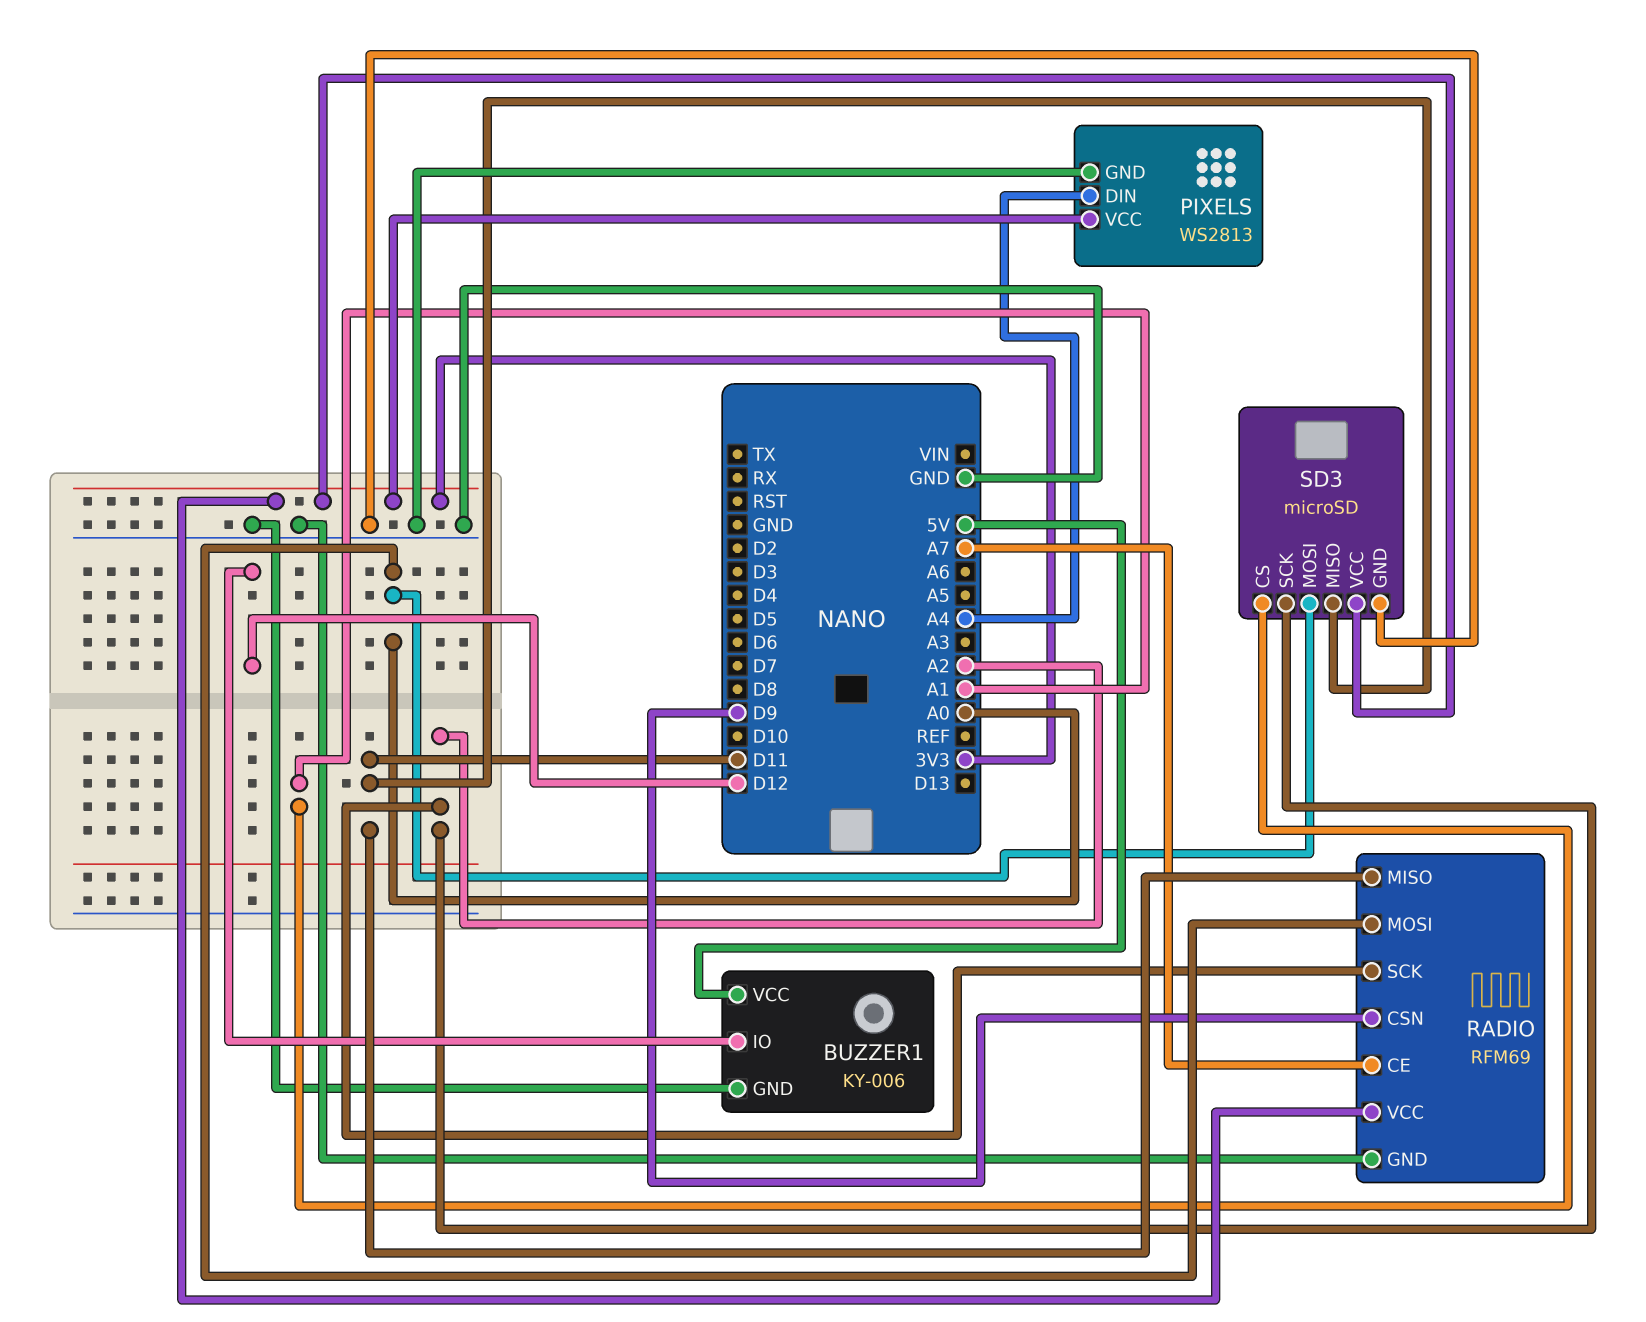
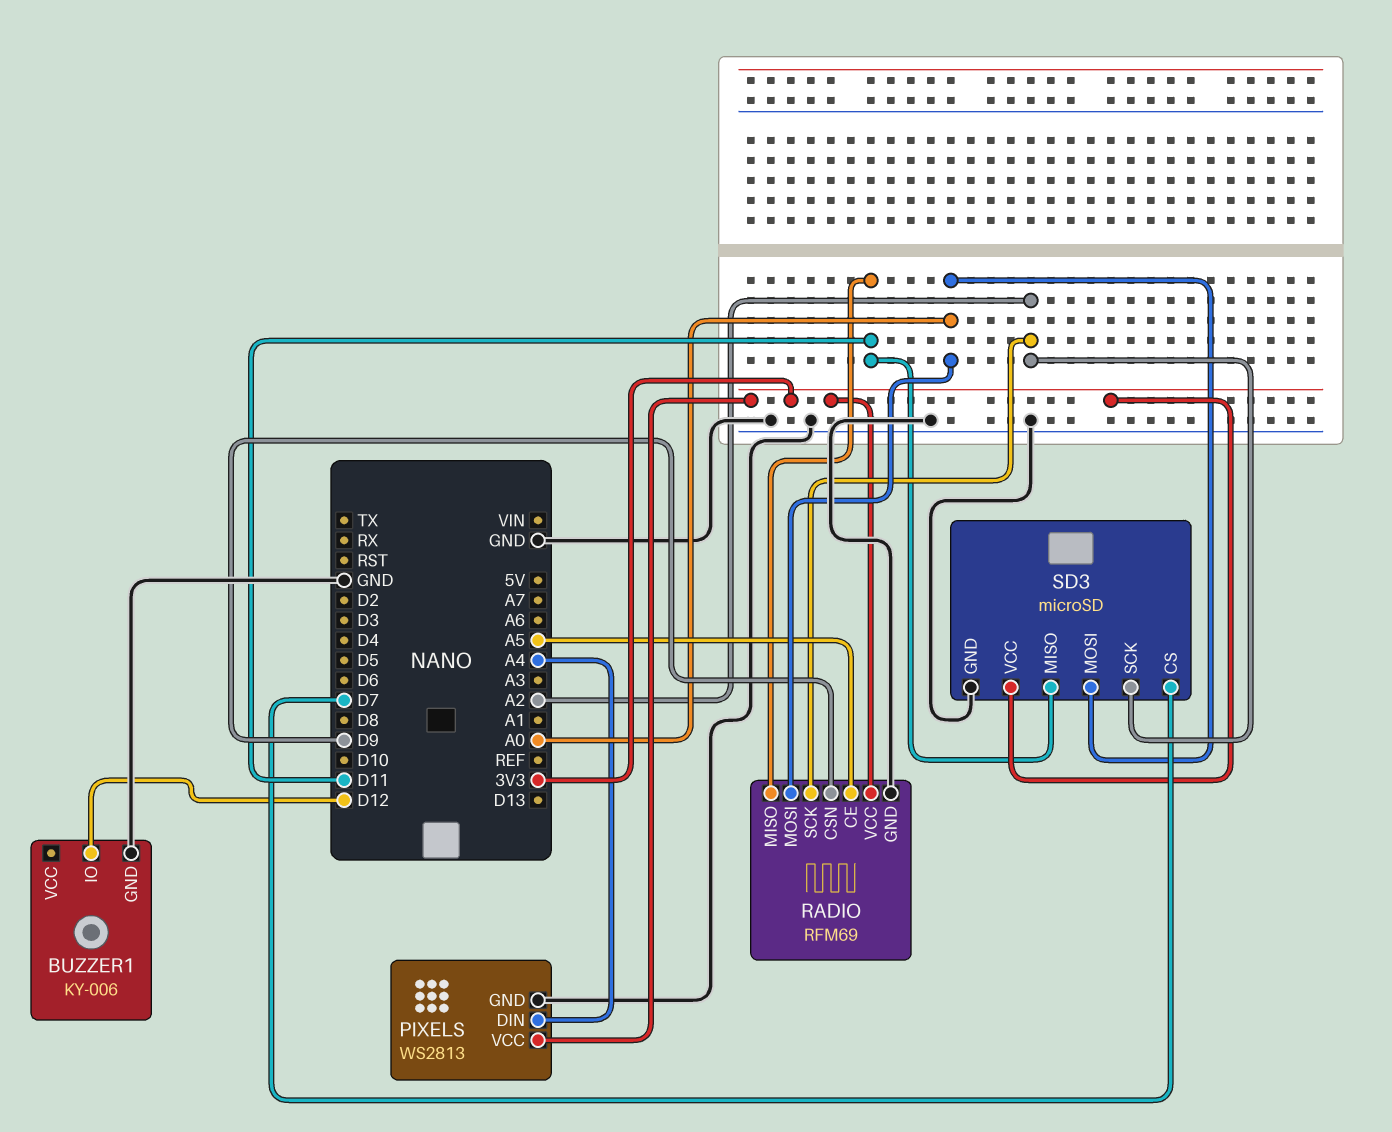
BUZZER1 pin VCC: 5V -> none
RADIO pin CE: A7 -> A5
SD3 pin CS: A1 -> D7

